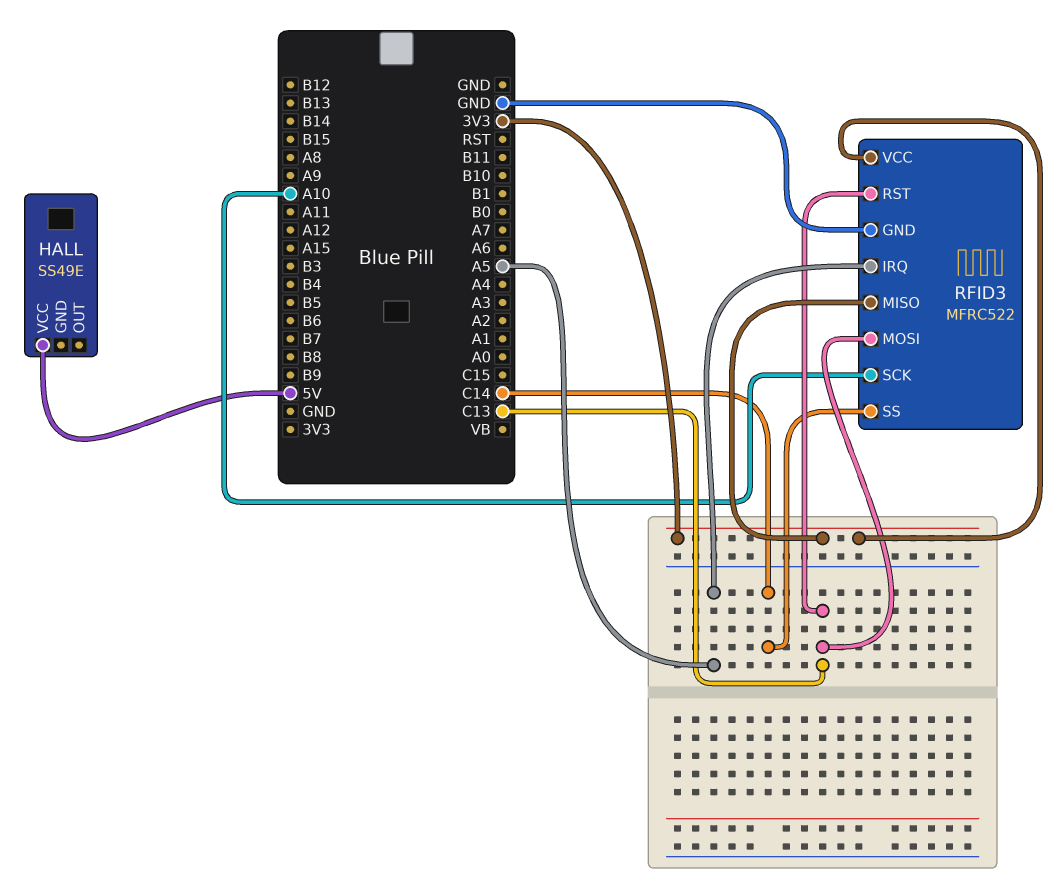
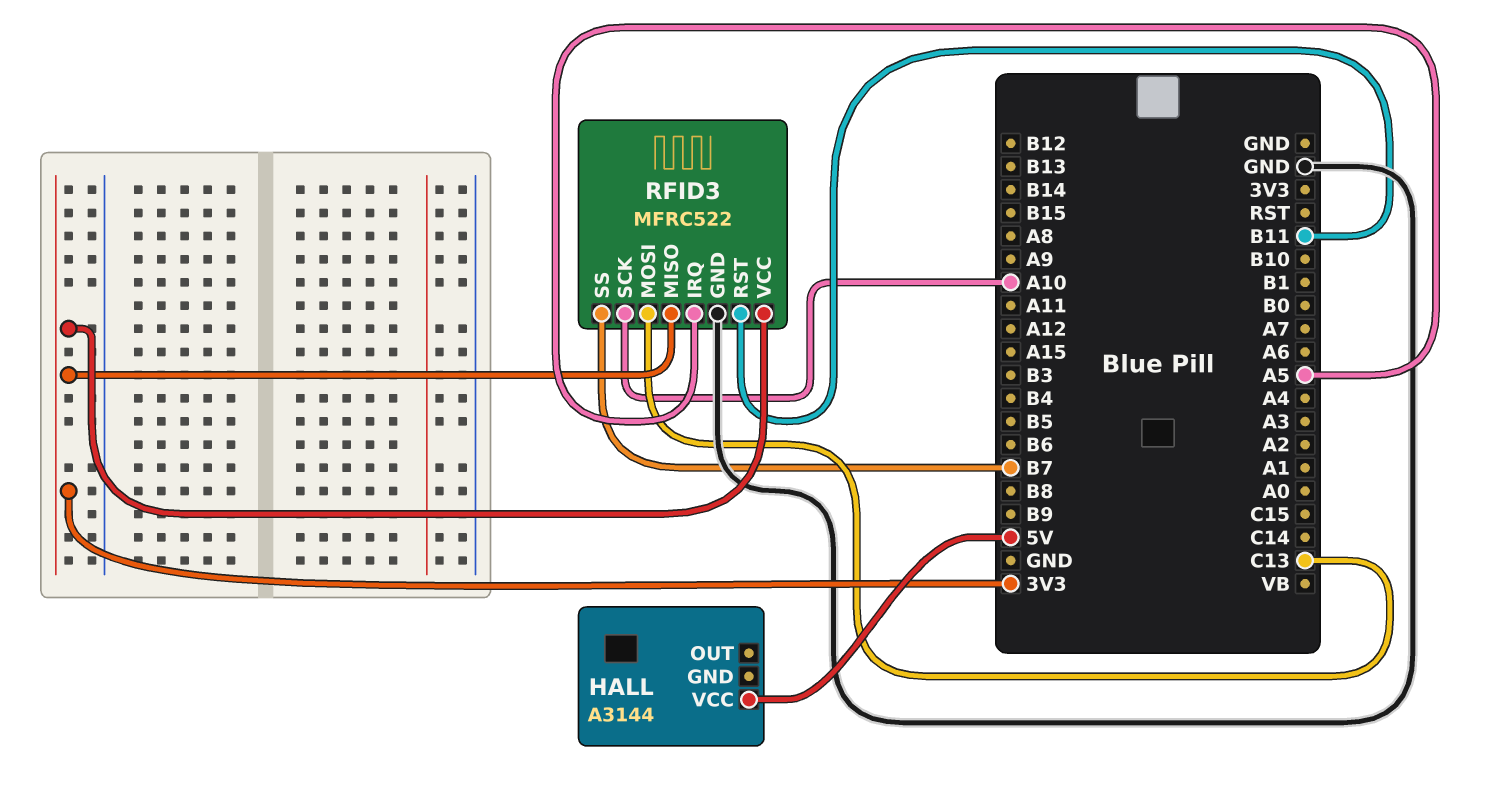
HALL: SS49E -> A3144
RFID3 pin RST: C13 -> B11
RFID3 pin SS: C14 -> B7

